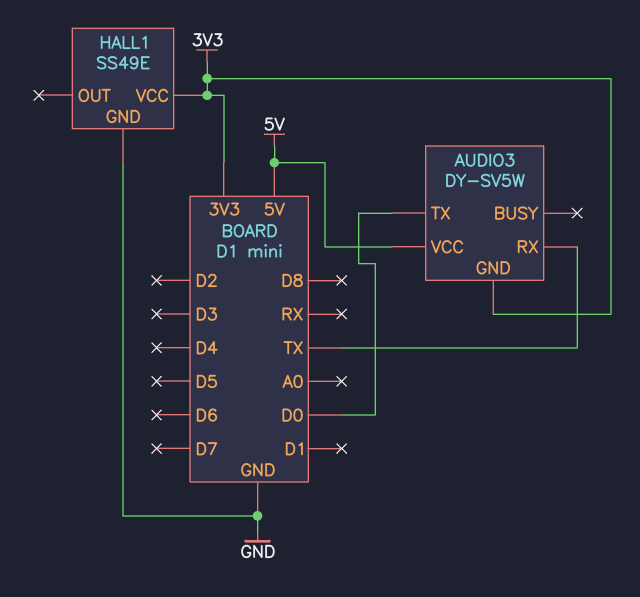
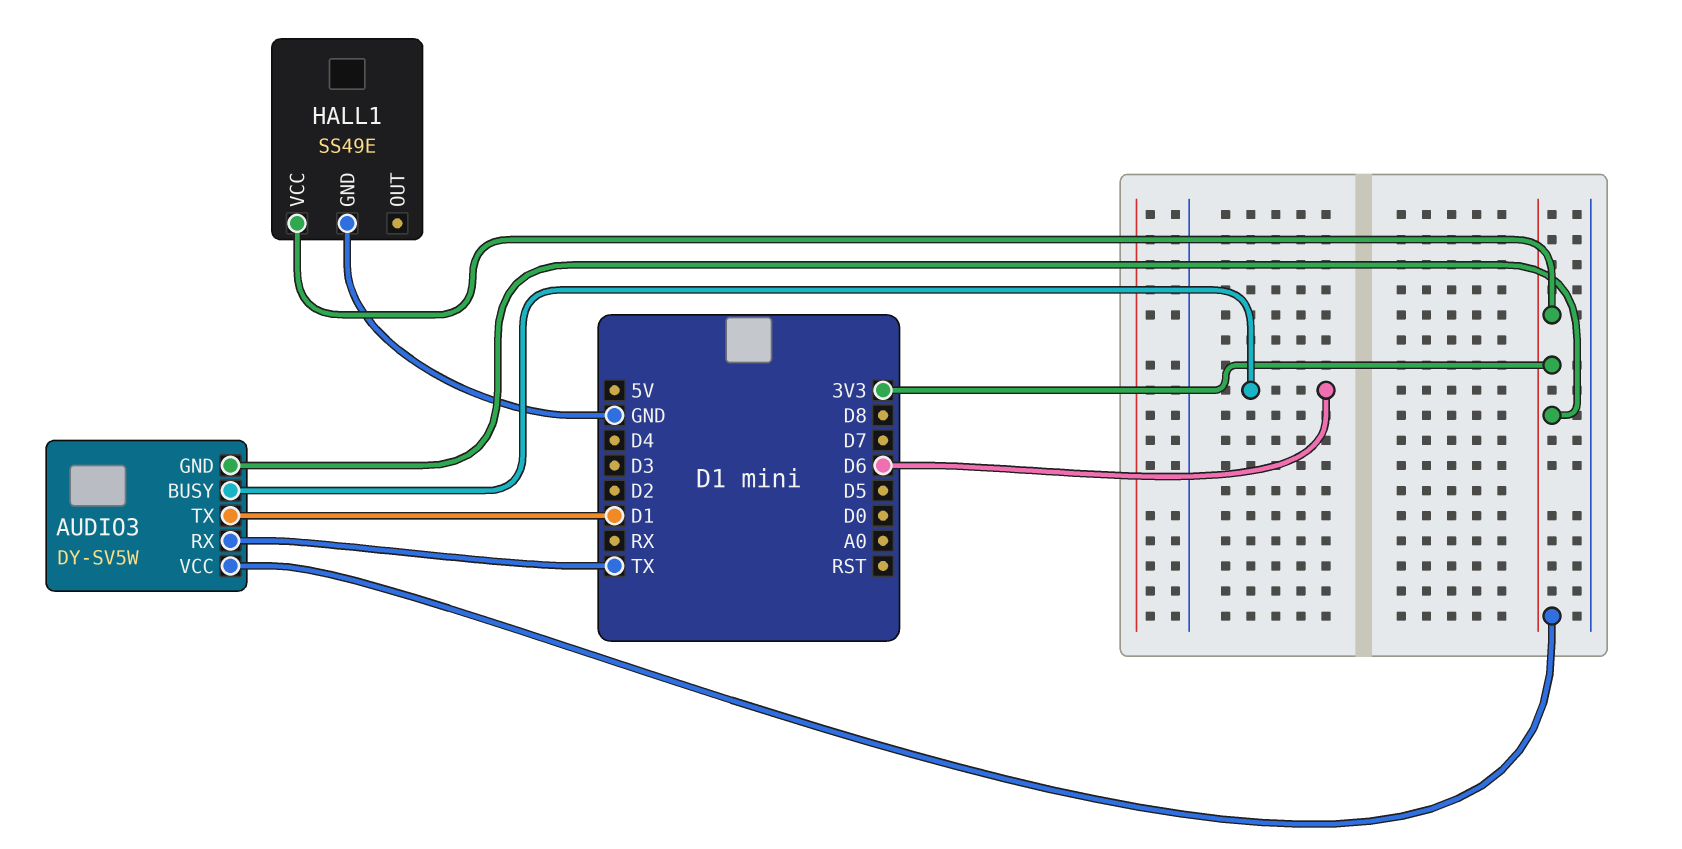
AUDIO3 pin BUSY: none -> D6
AUDIO3 pin TX: D0 -> D1
AUDIO3 pin VCC: 5V -> 3V3

